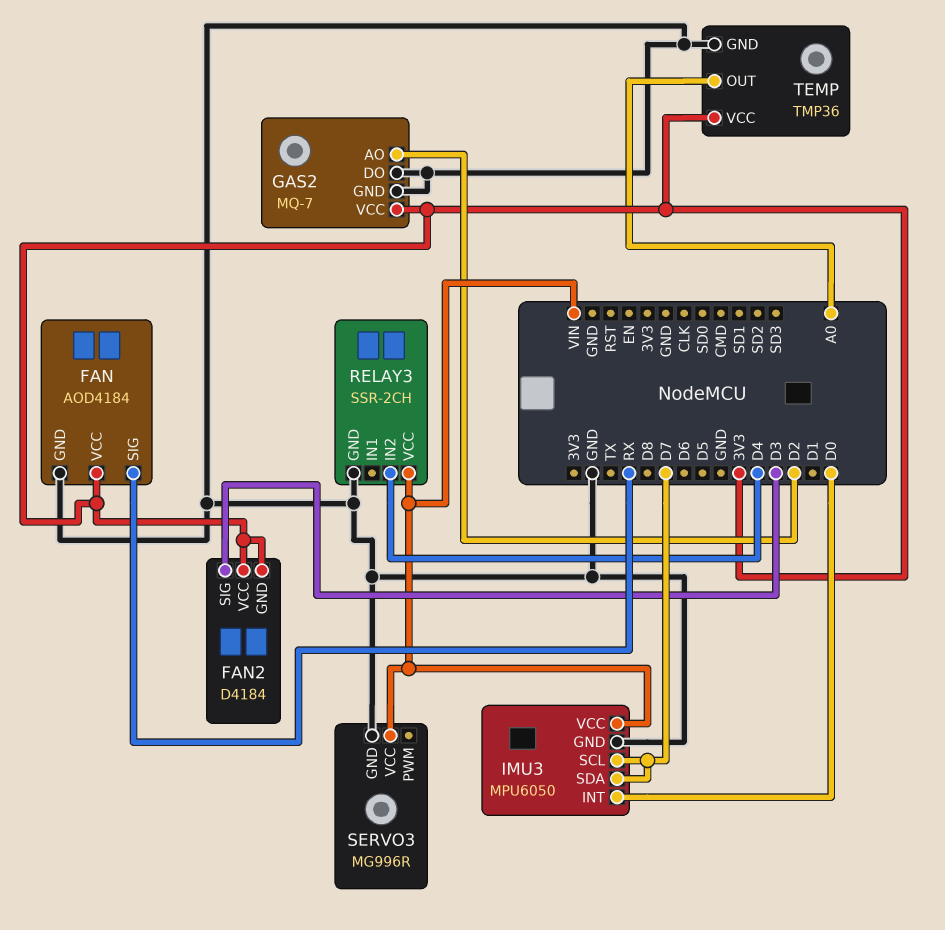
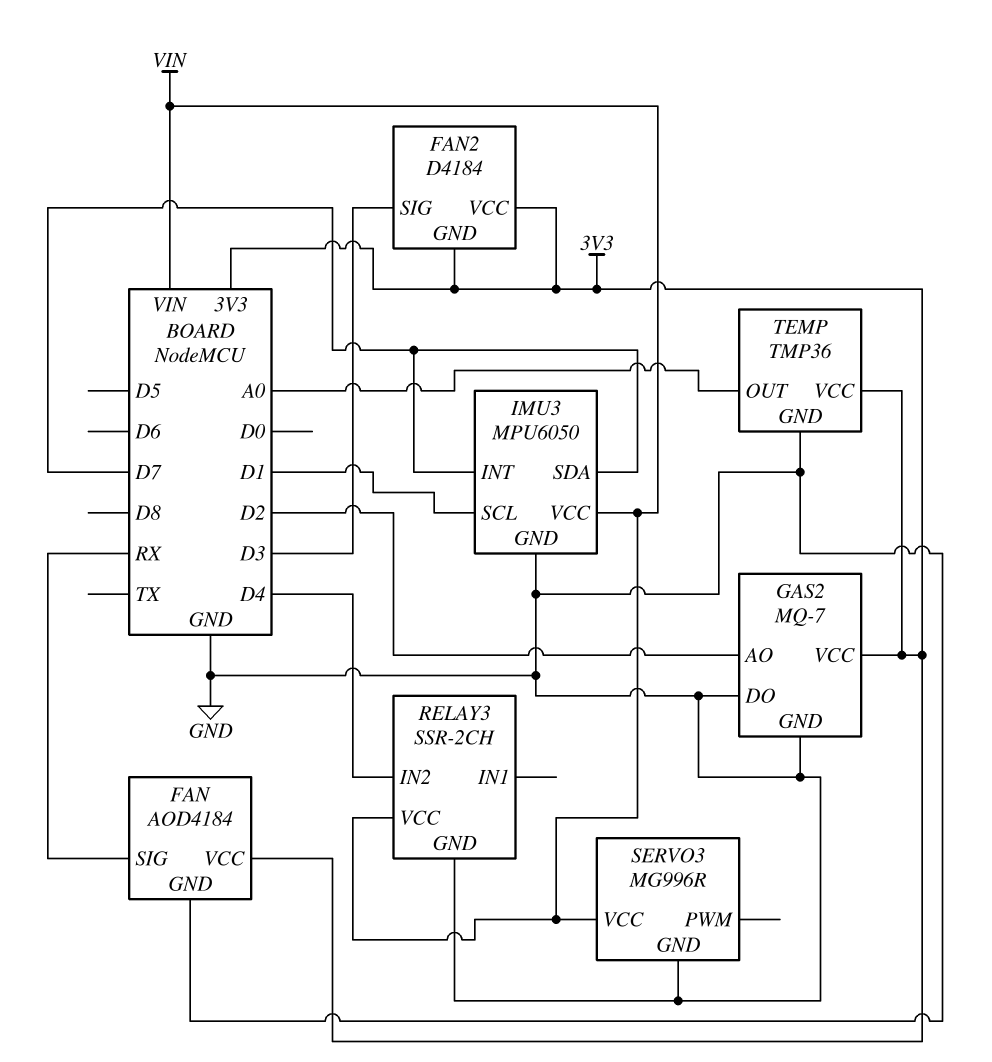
IMU3 pin INT: D0 -> D7
IMU3 pin SCL: D7 -> D1

